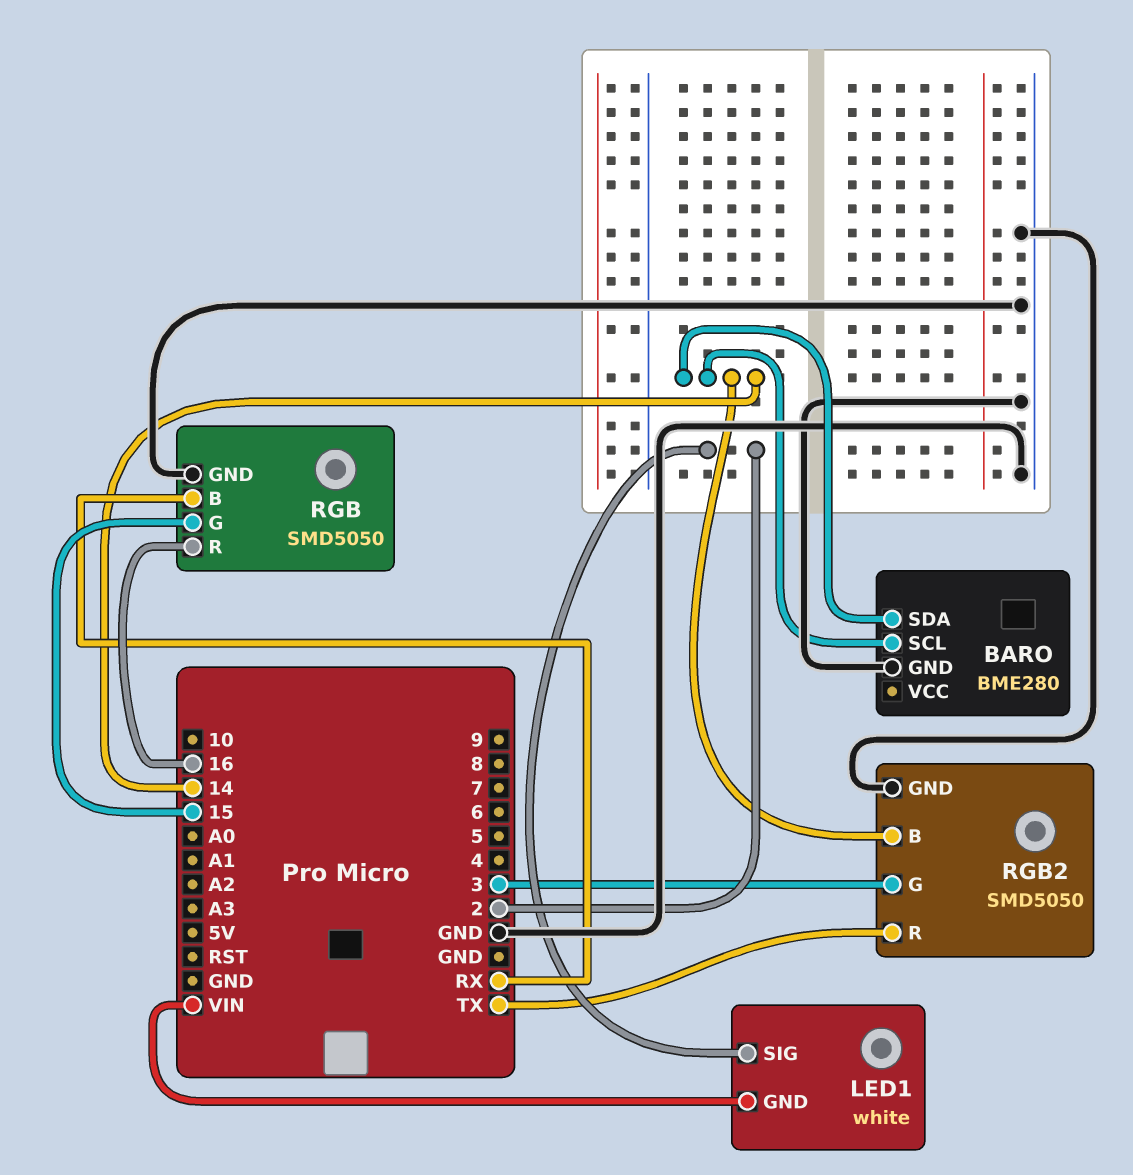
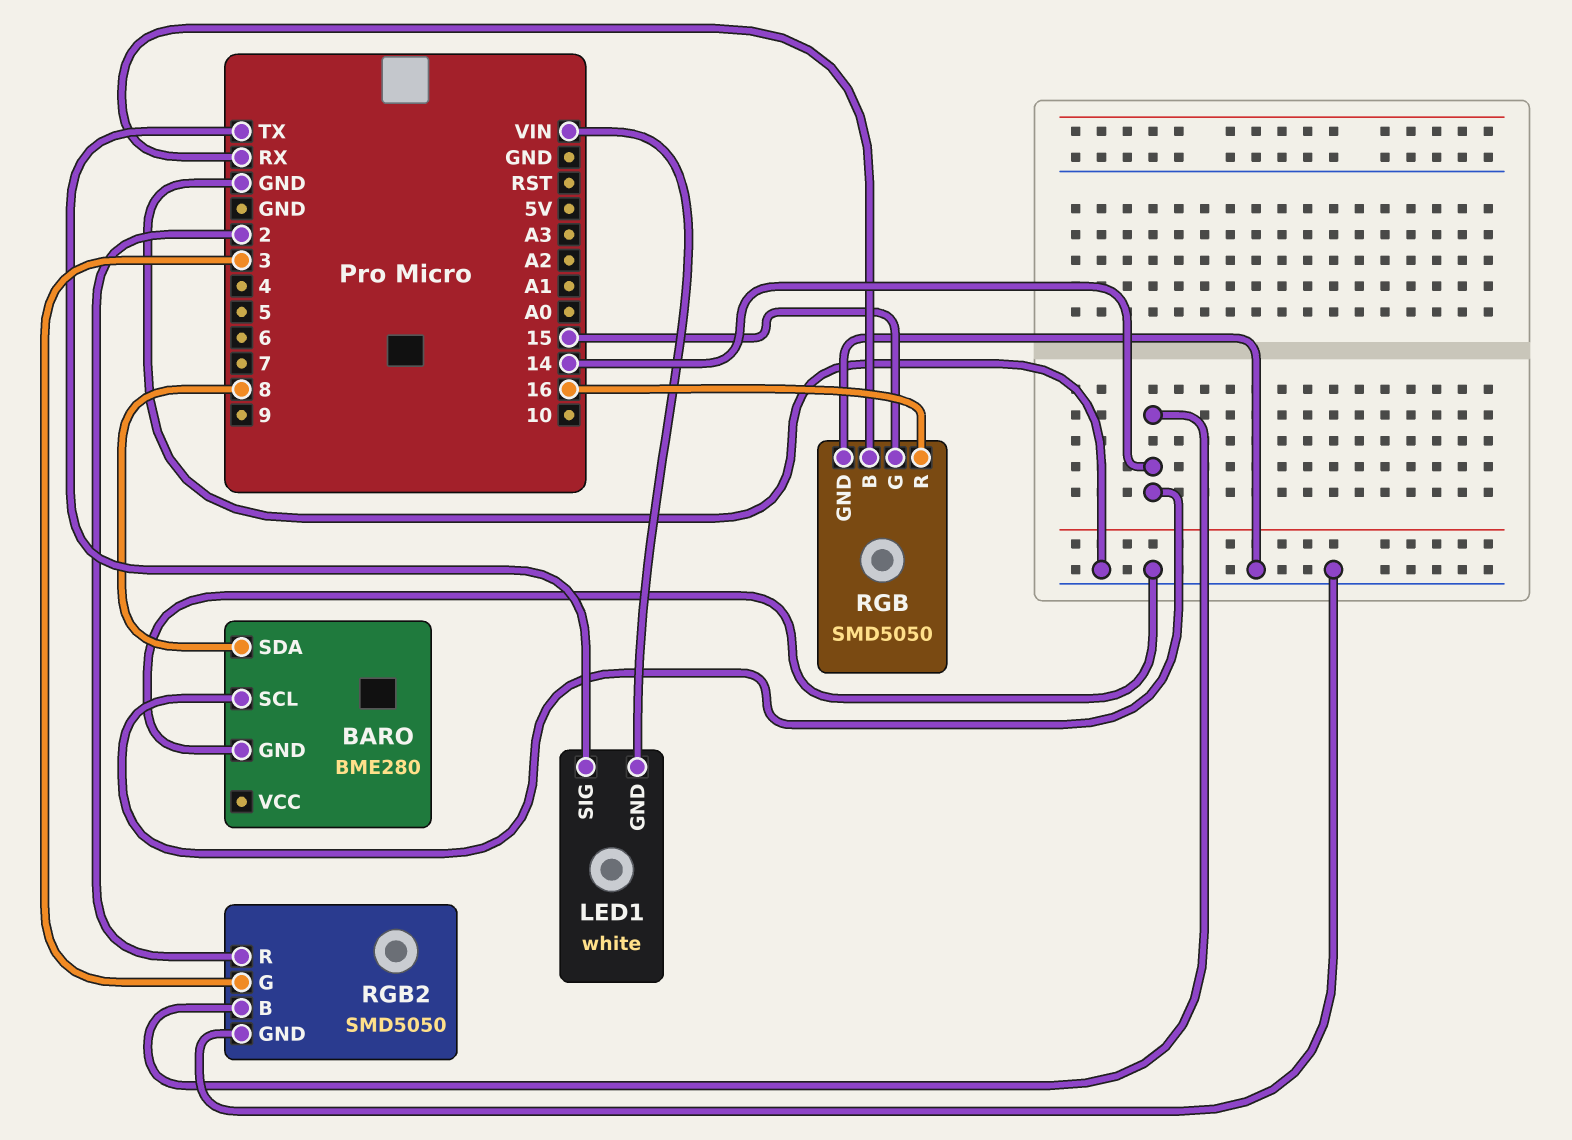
BARO pin SDA: 14 -> 8
LED1 pin SIG: 2 -> TX
RGB2 pin R: TX -> 2

